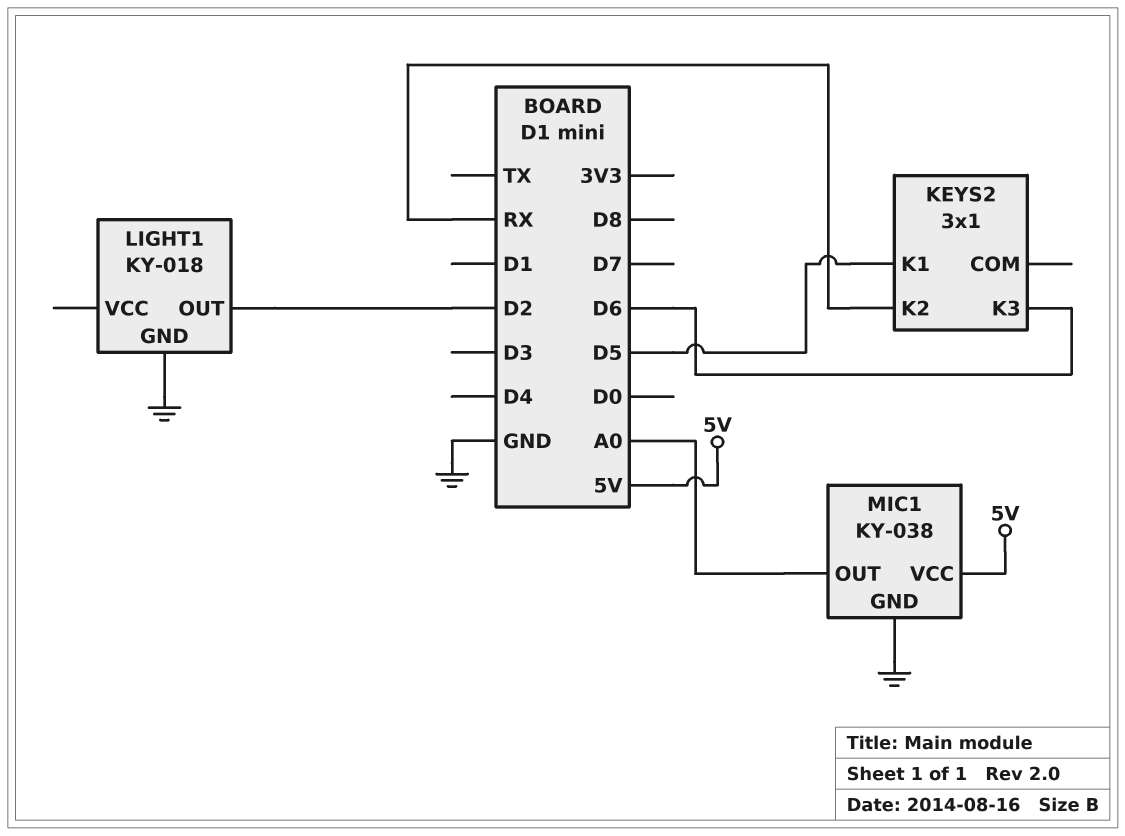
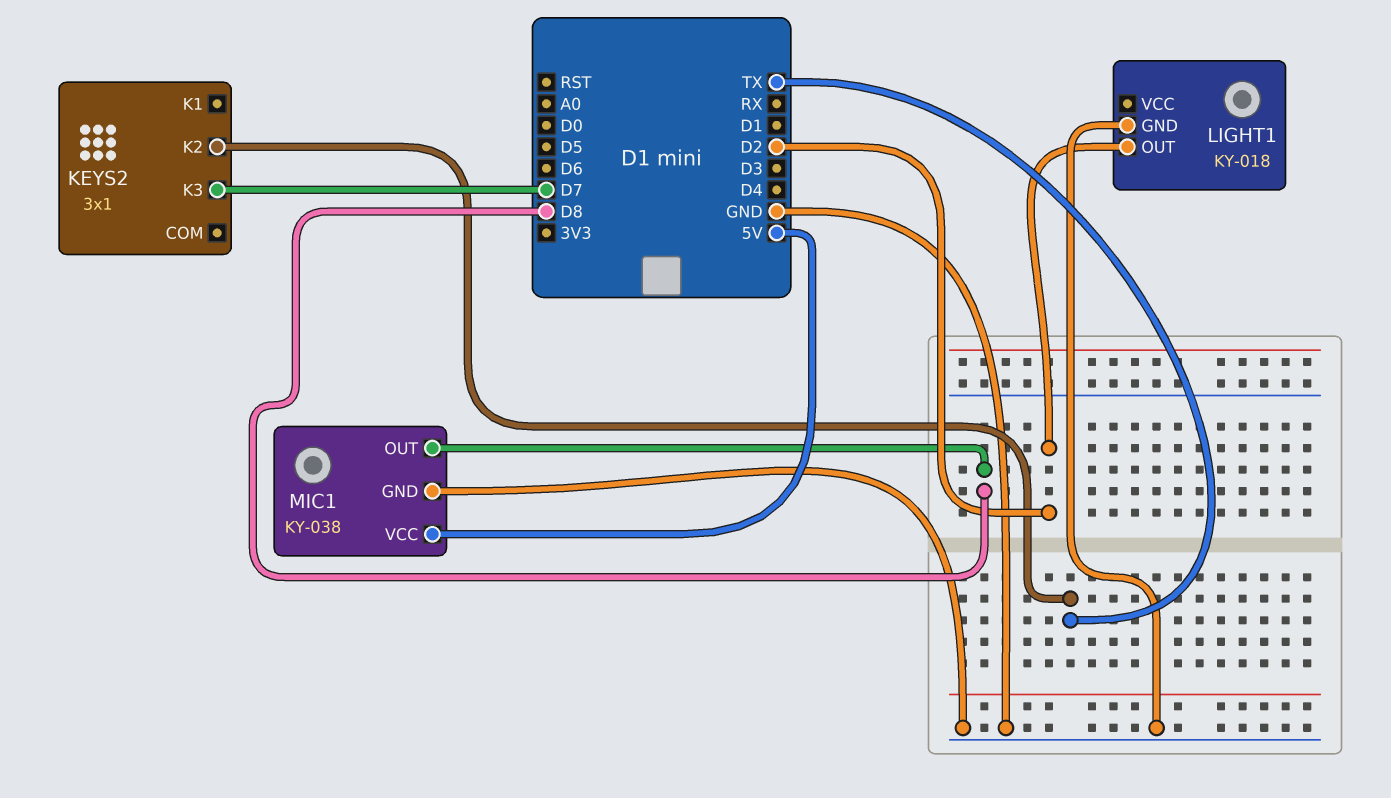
KEYS2 pin K1: D5 -> none
KEYS2 pin K2: RX -> TX
KEYS2 pin K3: D6 -> D7
MIC1 pin OUT: A0 -> D8

